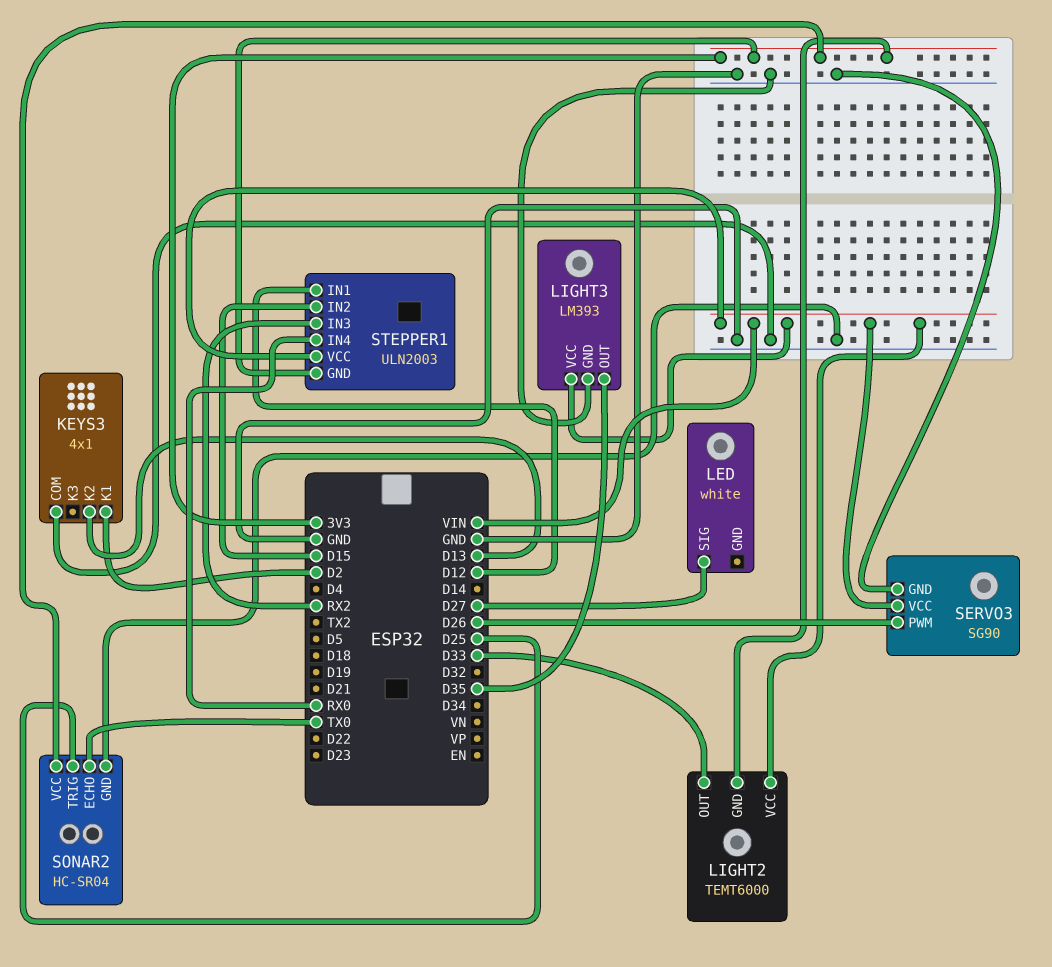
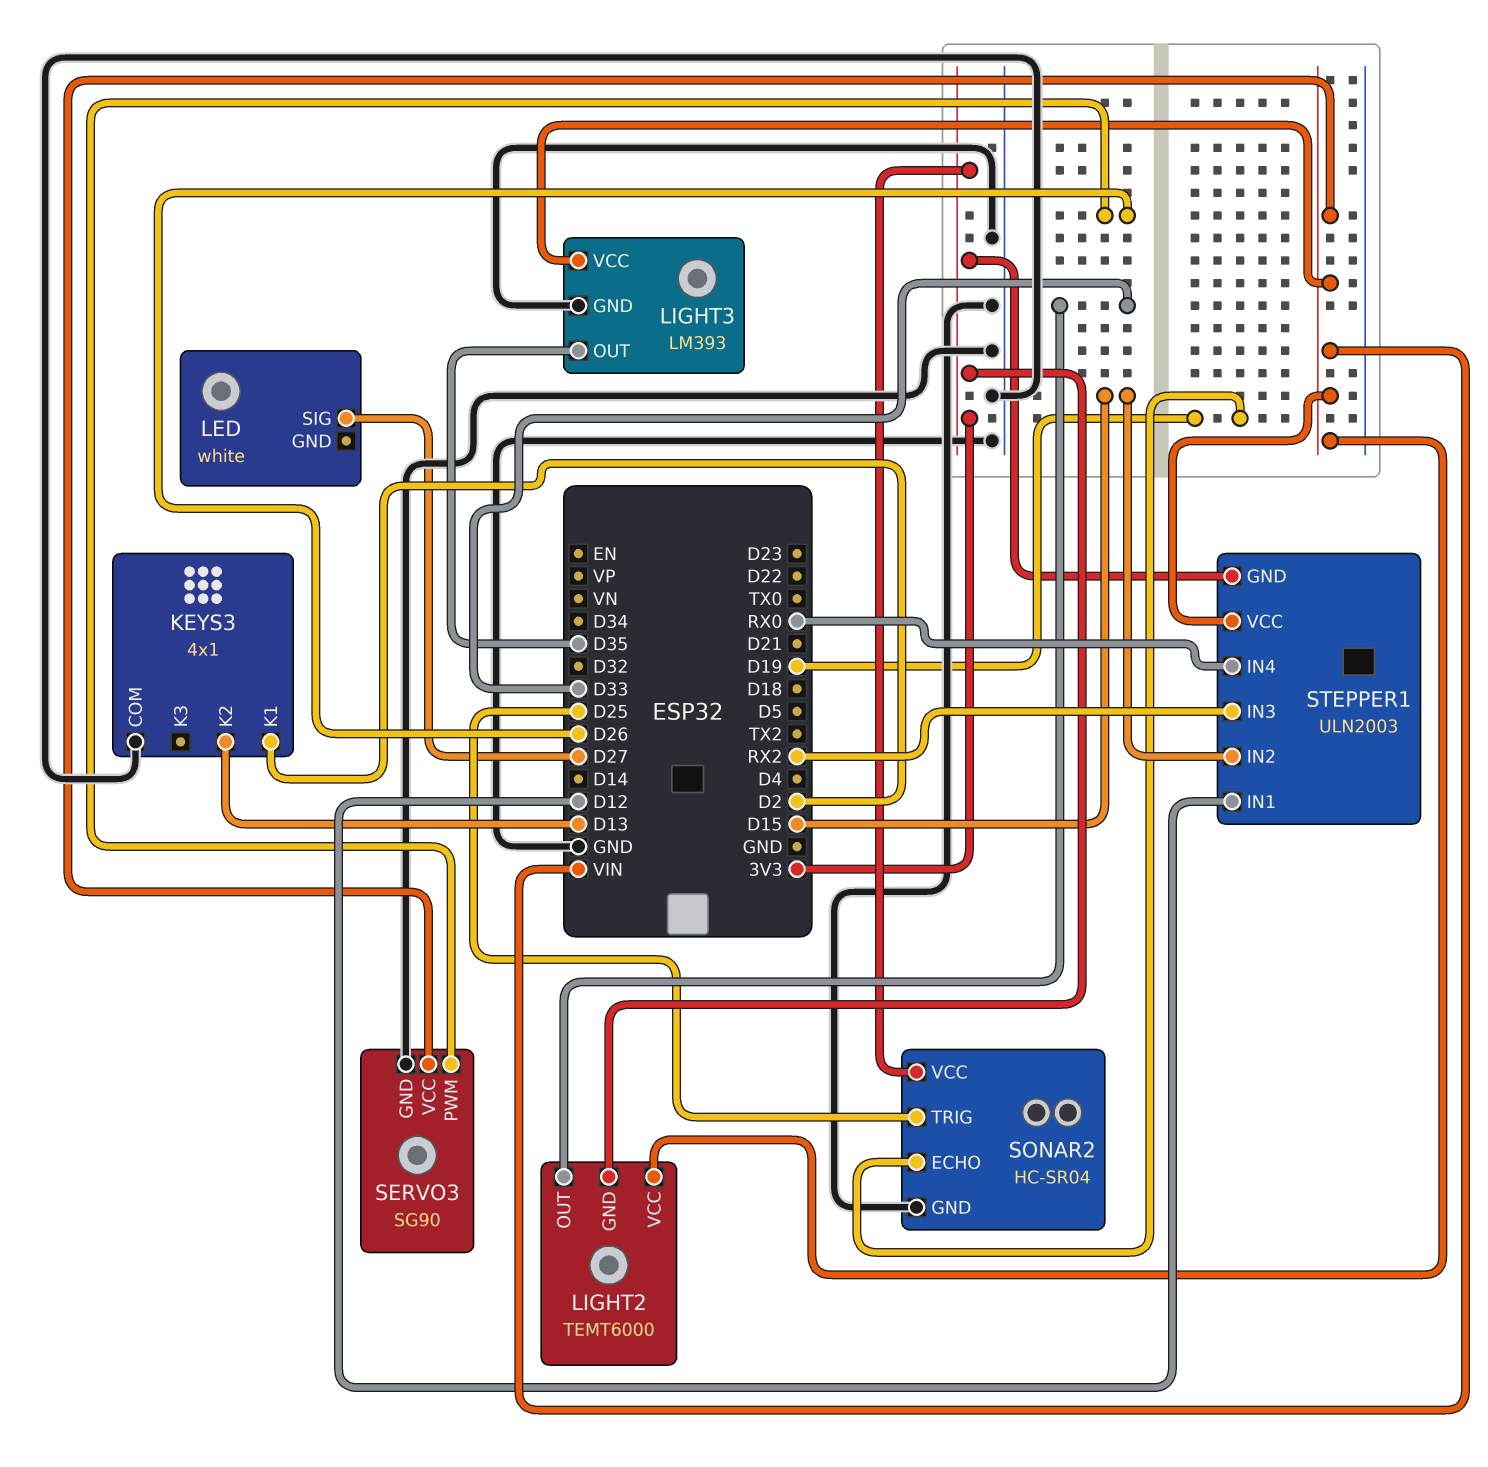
SONAR2 pin ECHO: TX0 -> D19

